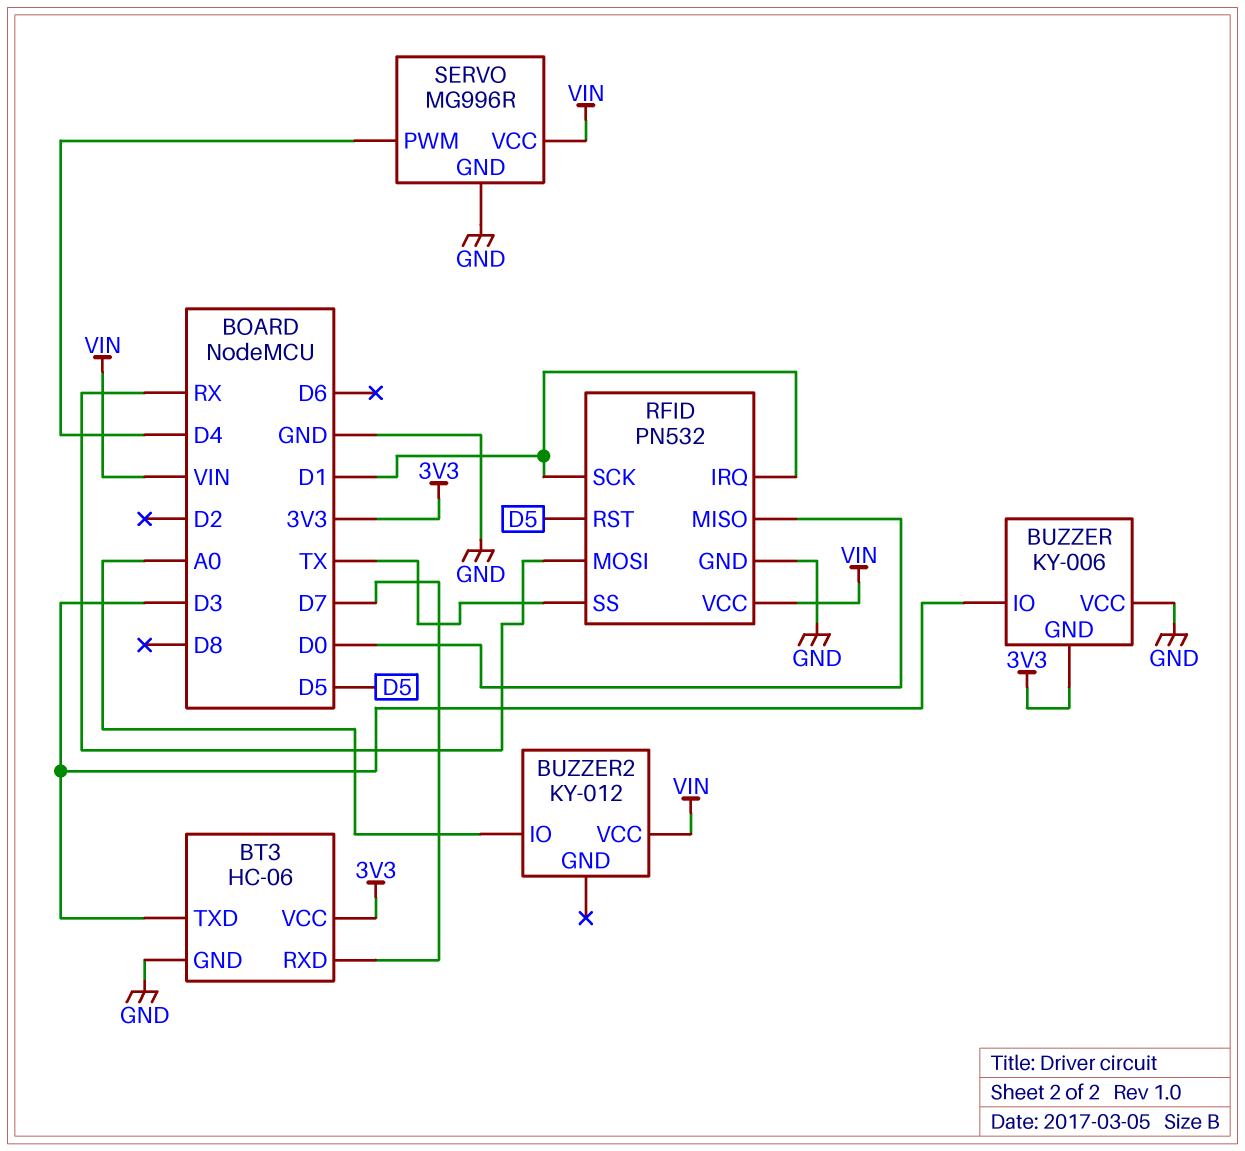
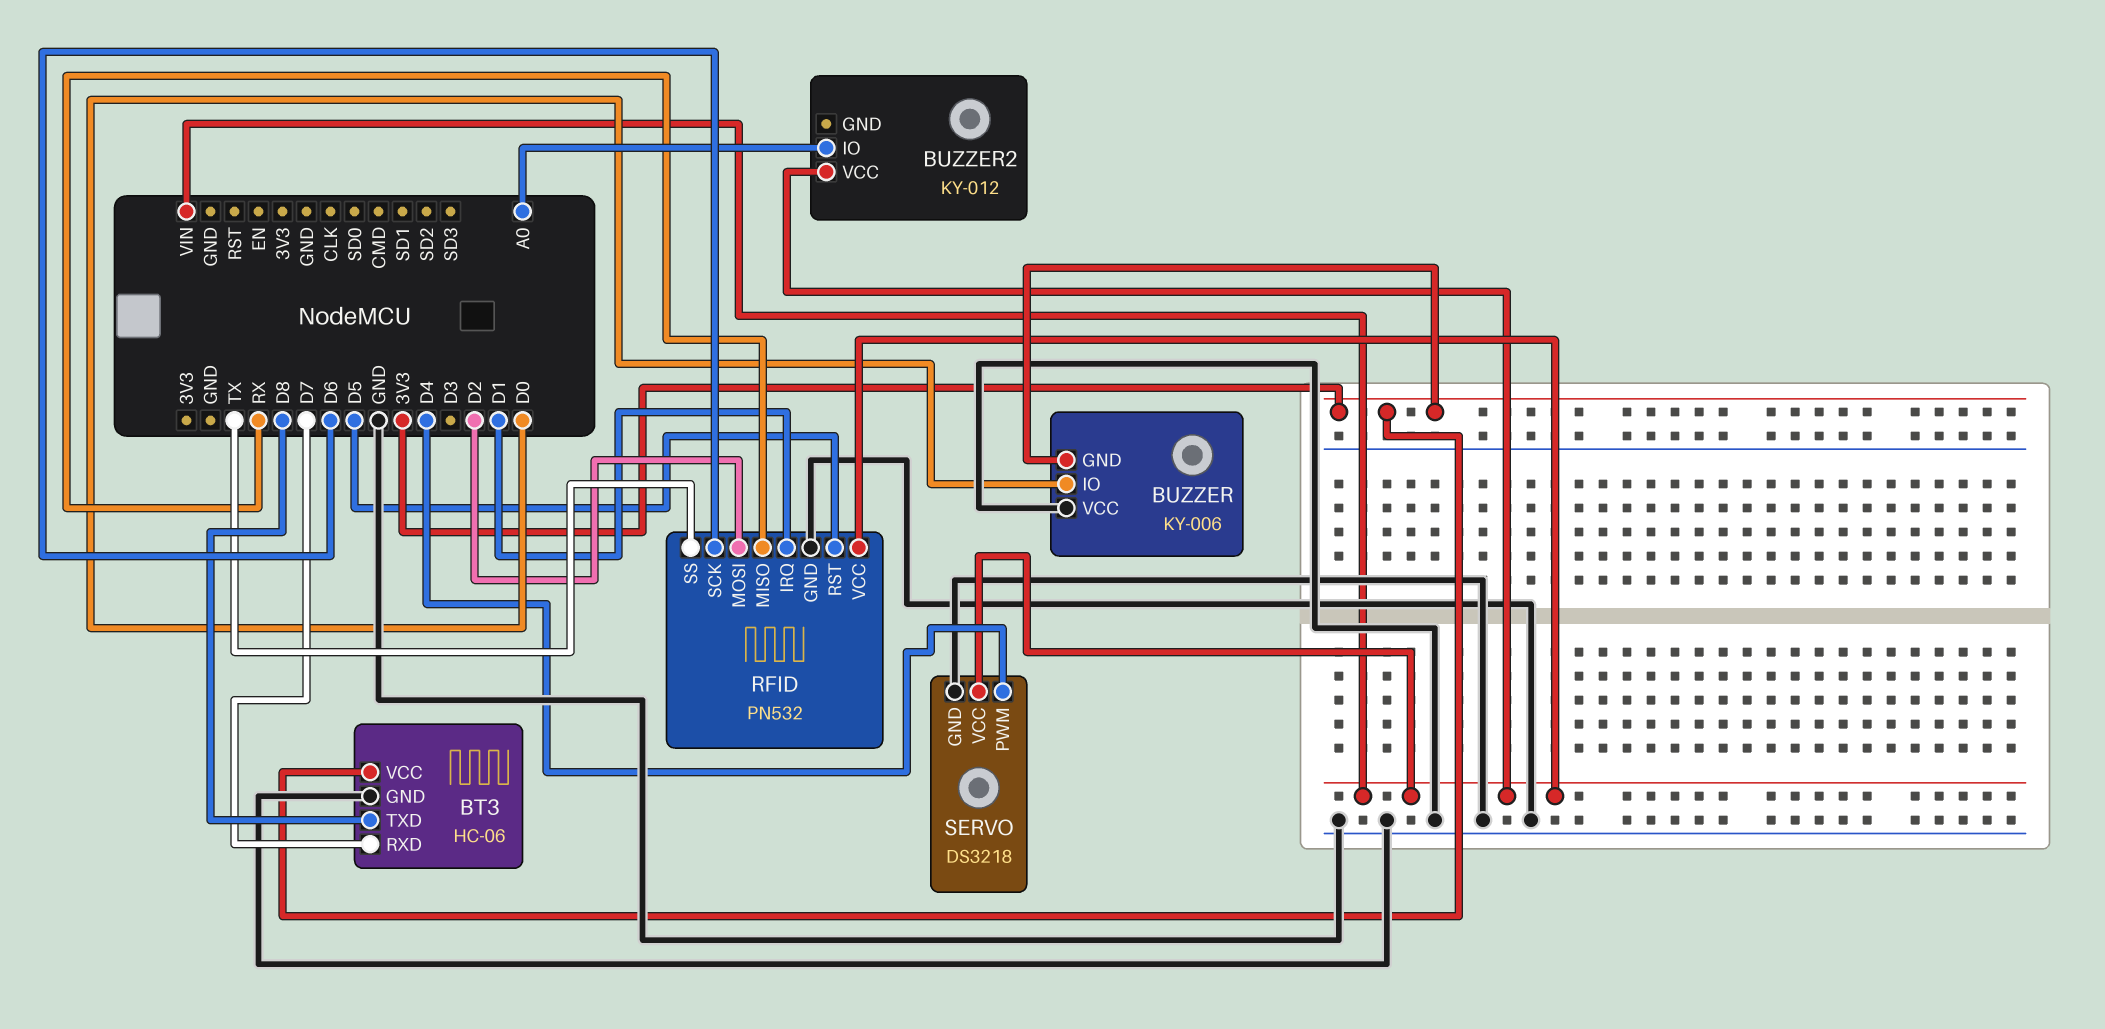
BT3 pin TXD: D3 -> D8
BUZZER pin IO: D3 -> D0
RFID pin MISO: D0 -> RX
RFID pin MOSI: RX -> D2
RFID pin SCK: D1 -> D6
SERVO: MG996R -> DS3218

